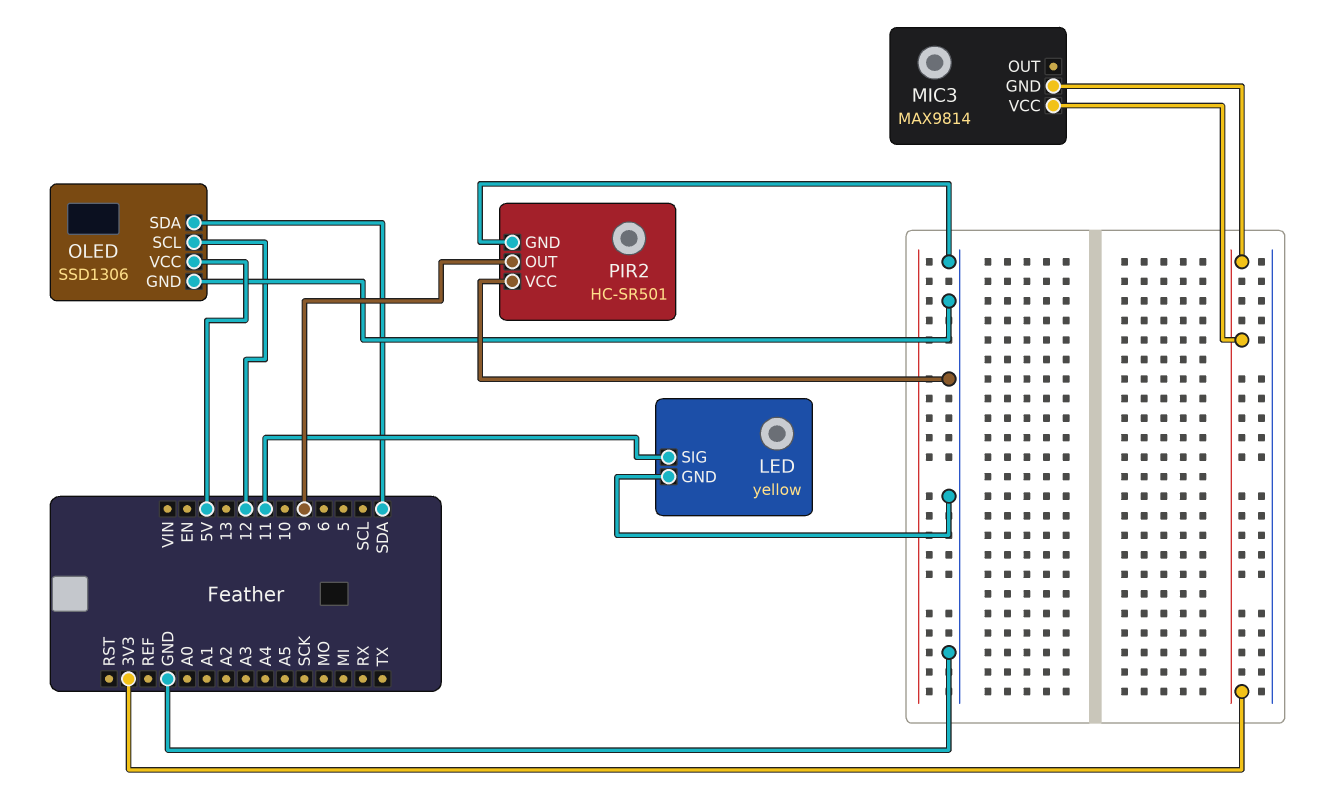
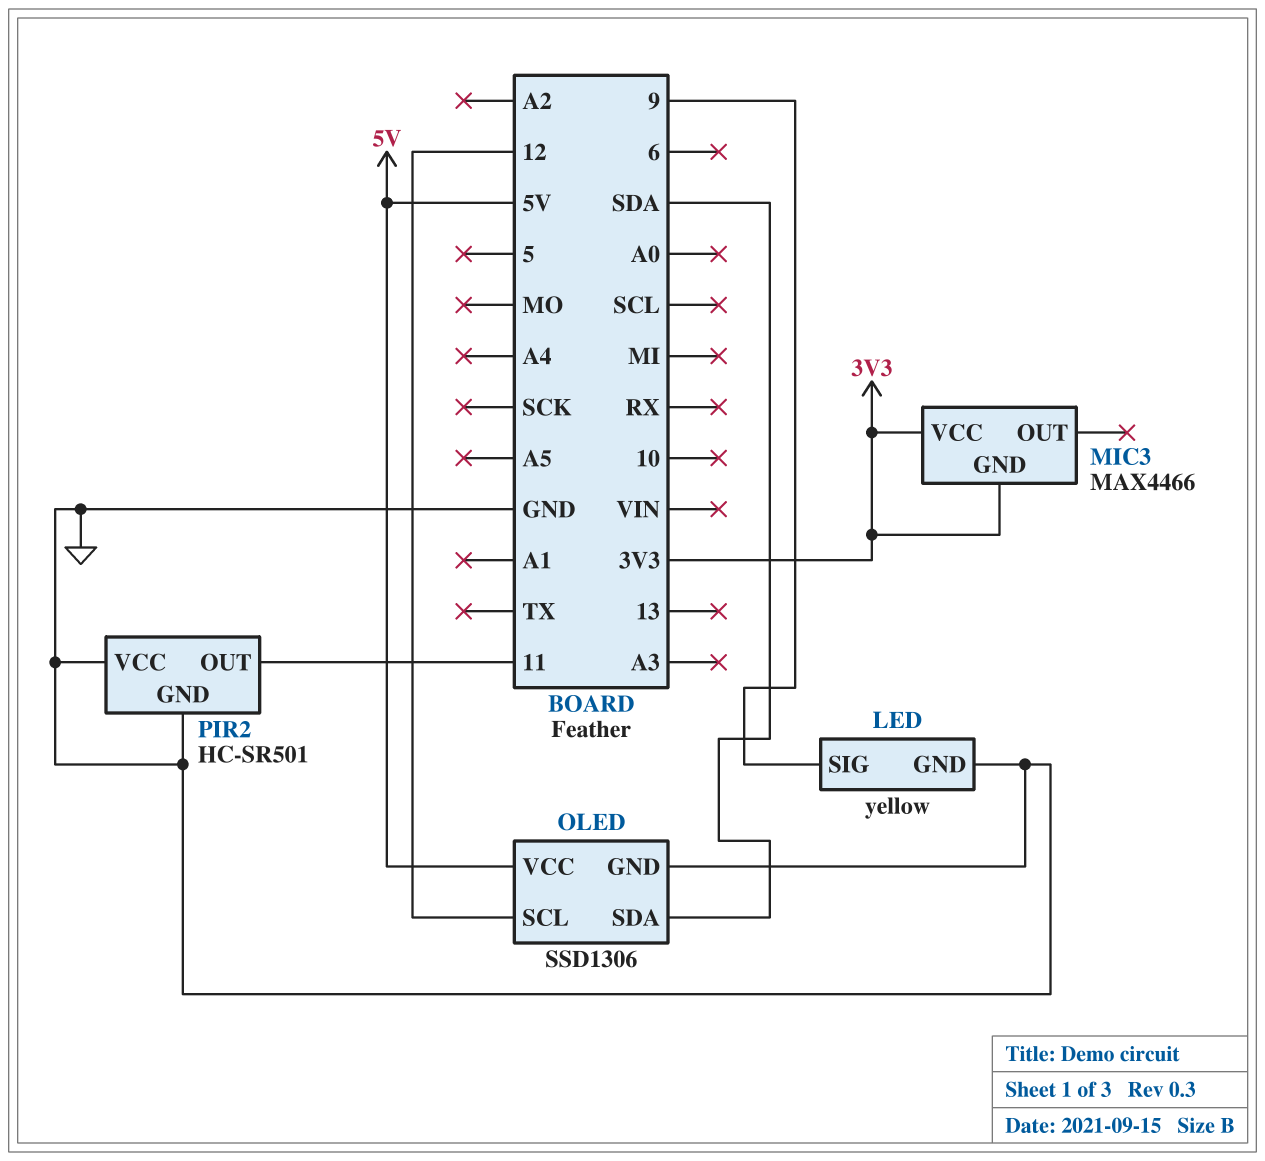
LED pin SIG: 11 -> 9
MIC3: MAX9814 -> MAX4466
PIR2 pin OUT: 9 -> 11

